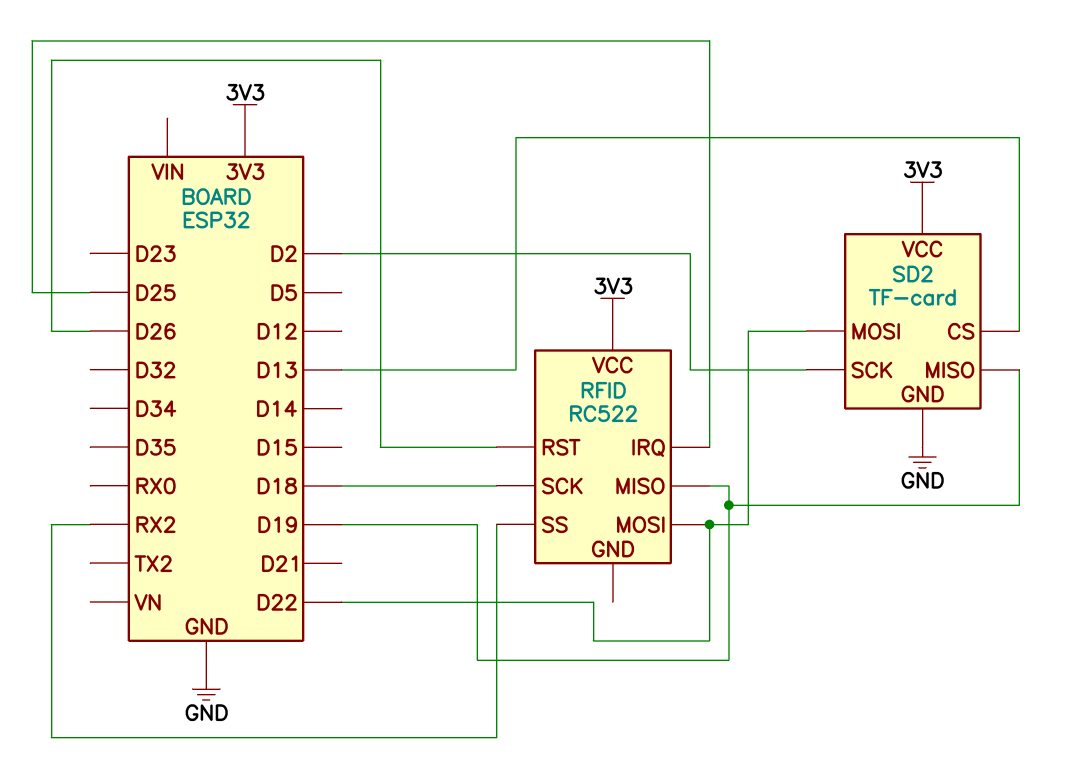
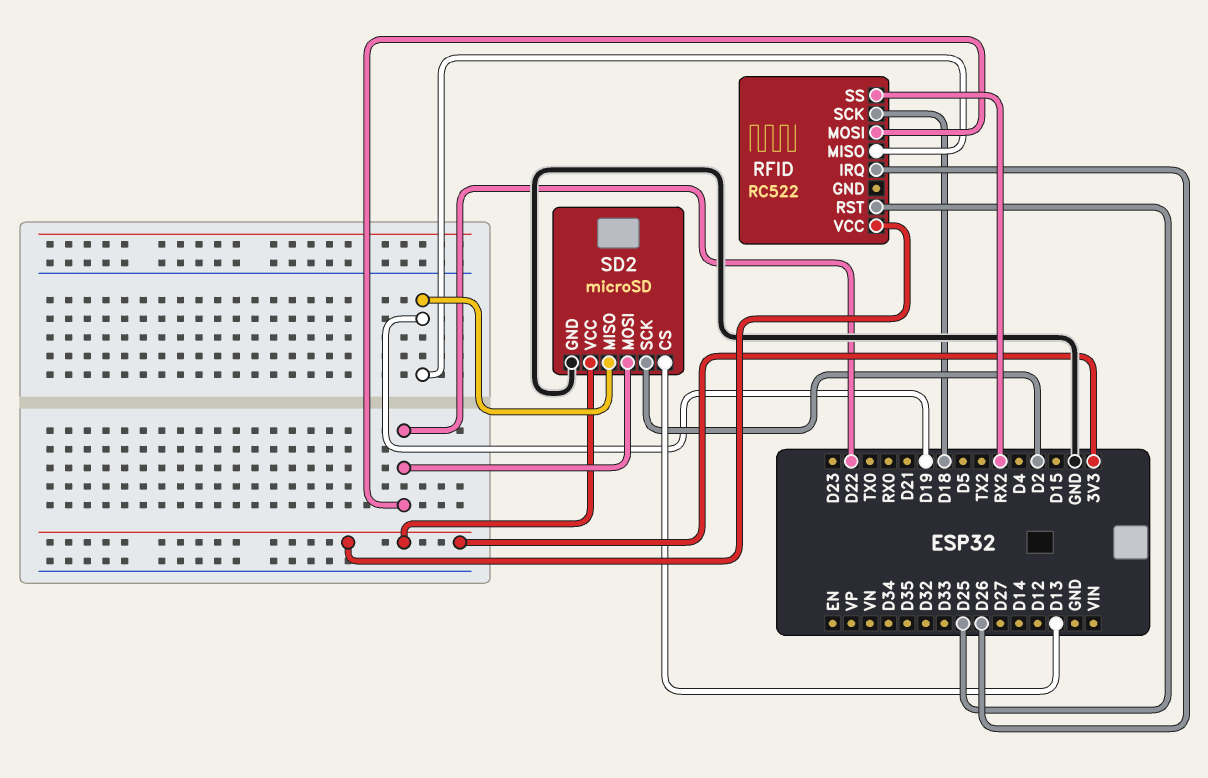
RFID pin IRQ: D25 -> D26
RFID pin RST: D26 -> D25
SD2: TF-card -> microSD

